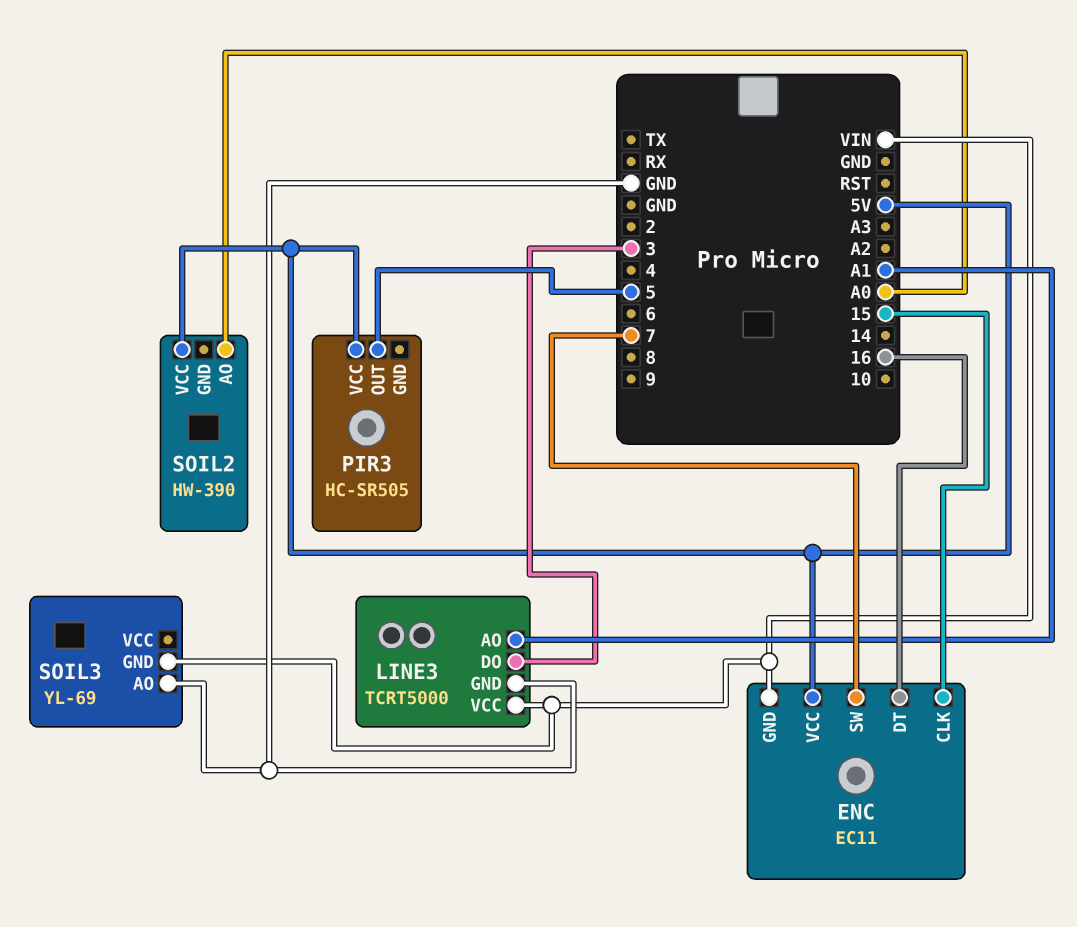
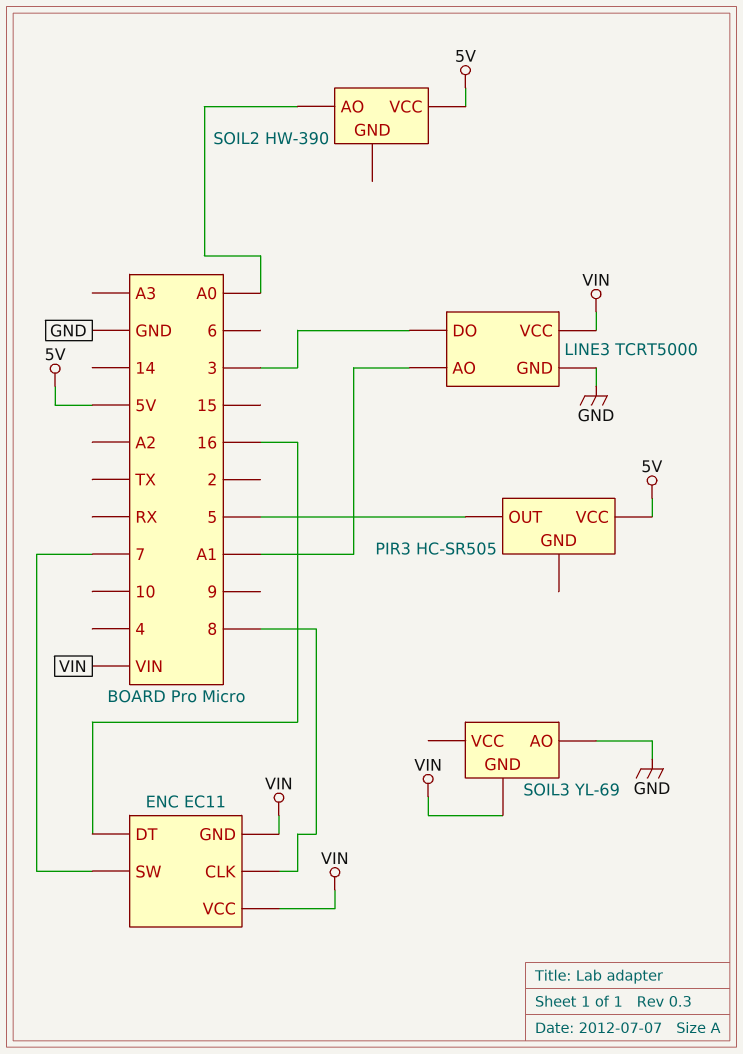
ENC pin CLK: 15 -> 8
ENC pin VCC: 5V -> VIN

